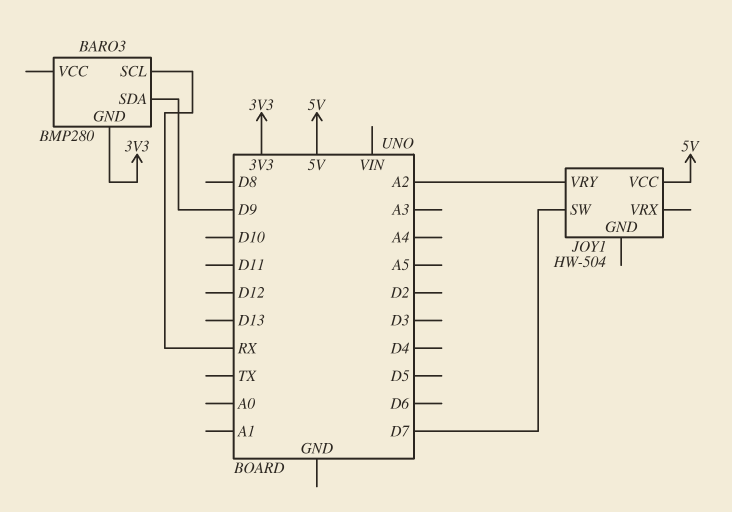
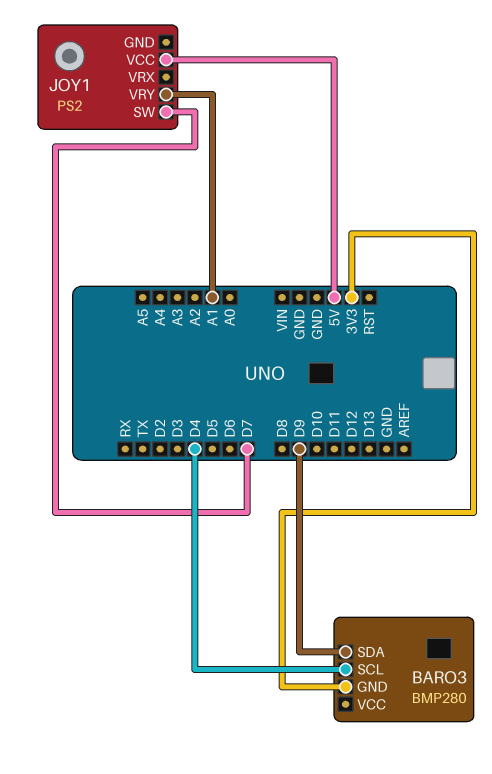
BARO3 pin SCL: RX -> D4
JOY1: HW-504 -> PS2
JOY1 pin VRY: A2 -> A1

